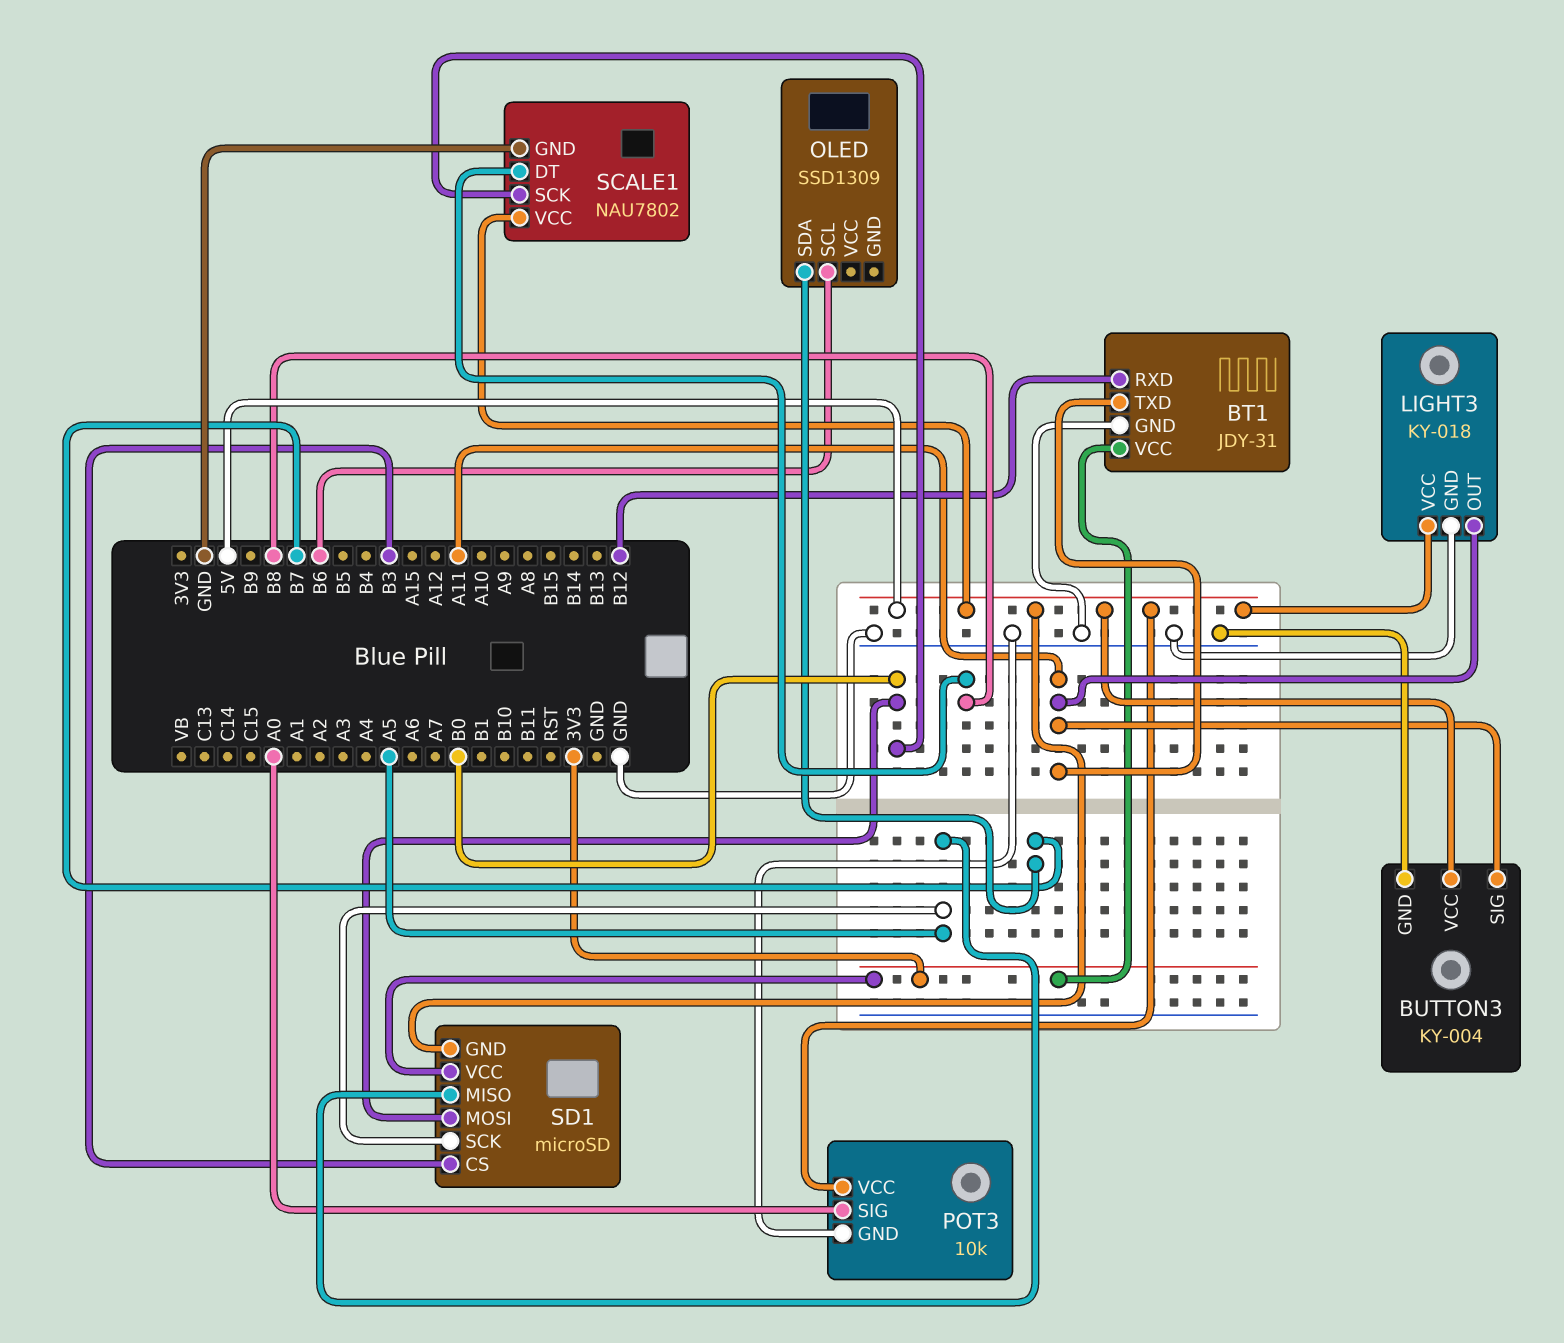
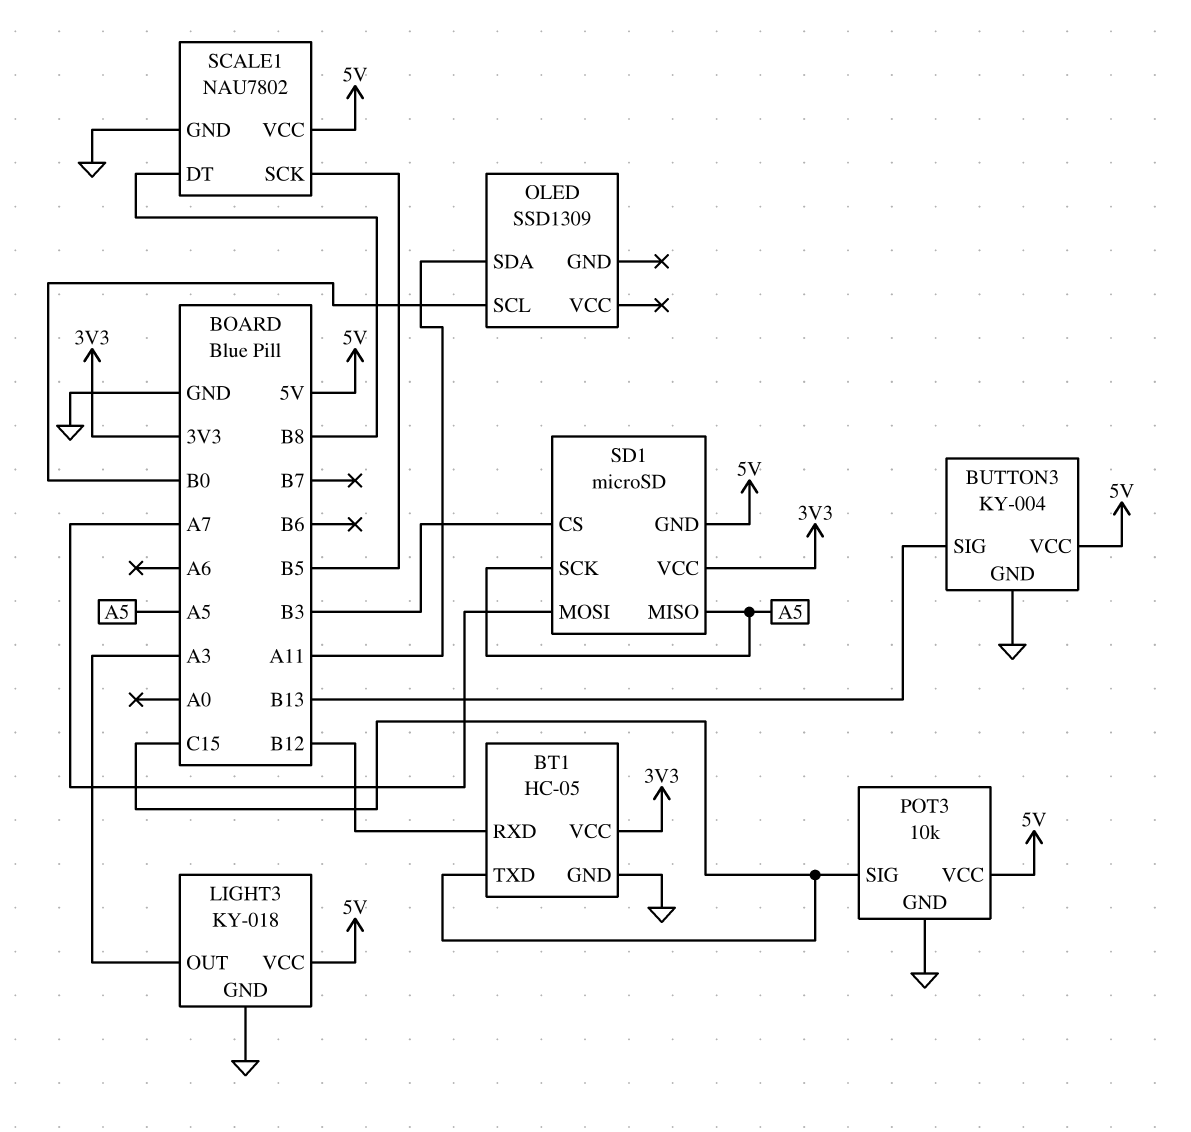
BT1: JDY-31 -> HC-05
BT1 pin TXD: A11 -> C15
BUTTON3 pin SIG: A11 -> B13
LIGHT3 pin OUT: A11 -> A3
OLED pin SCL: B6 -> B0
OLED pin SDA: B7 -> A11
POT3 pin SIG: A0 -> C15
SCALE1 pin SCK: B0 -> B5
SD1 pin MOSI: B0 -> A7

